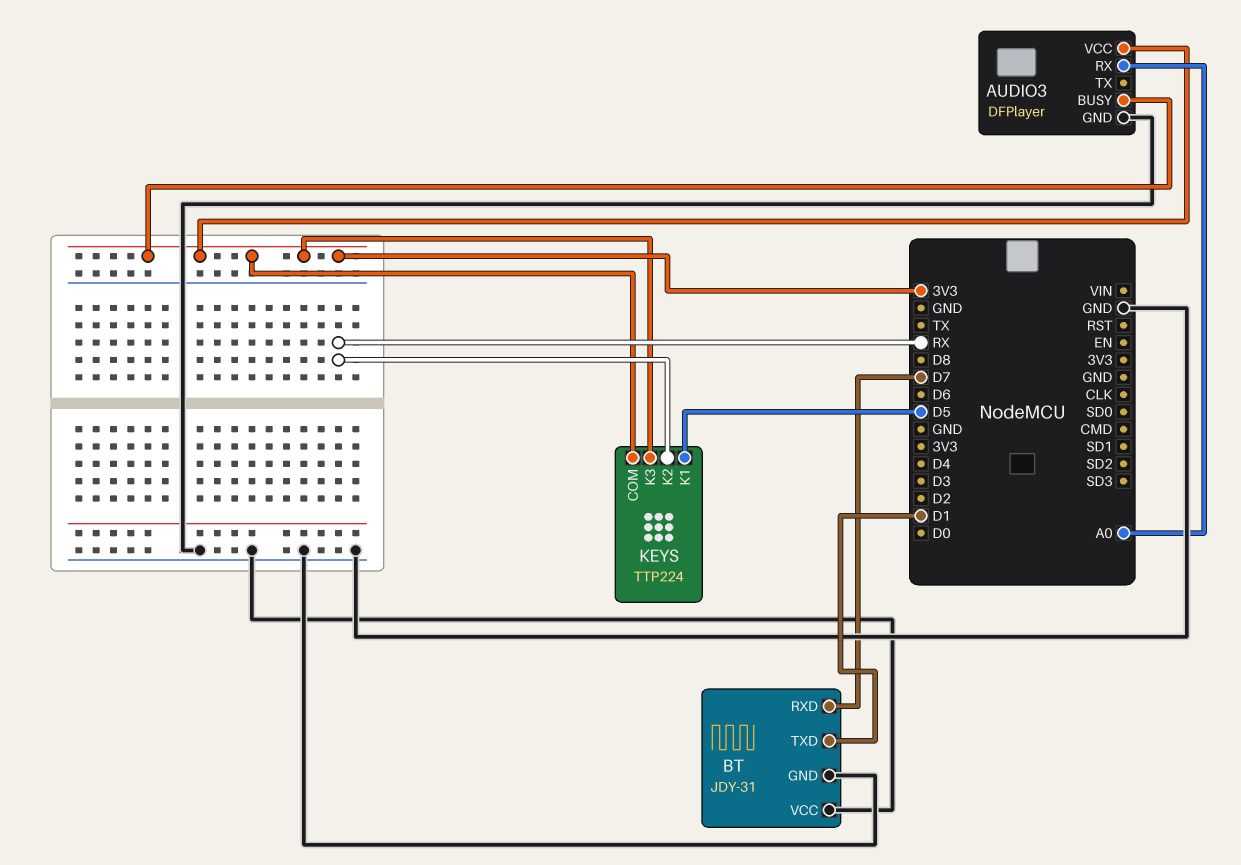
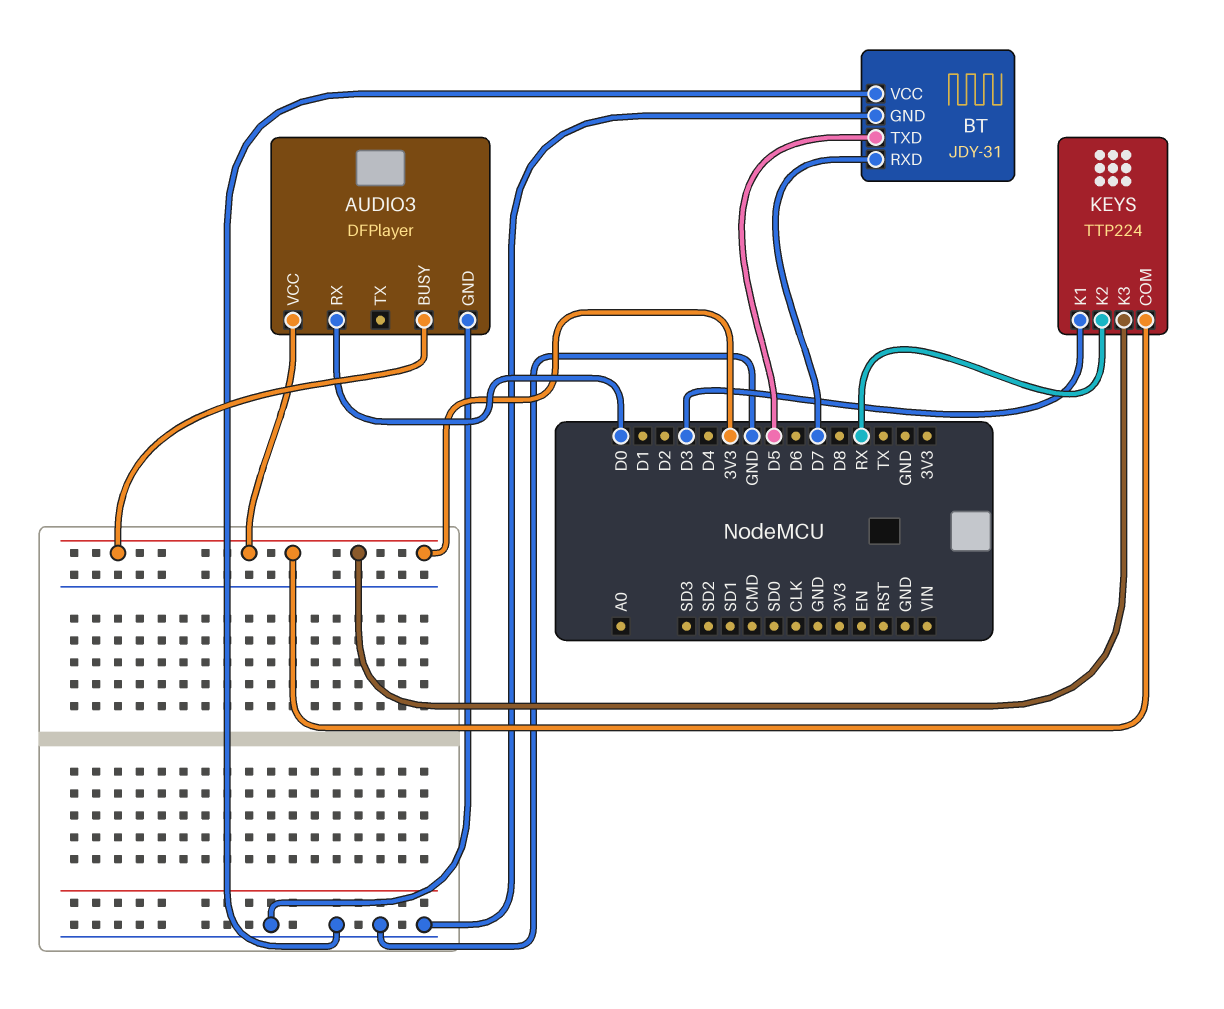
AUDIO3 pin RX: A0 -> D0
BT pin TXD: D1 -> D5
KEYS pin K1: D5 -> D3

